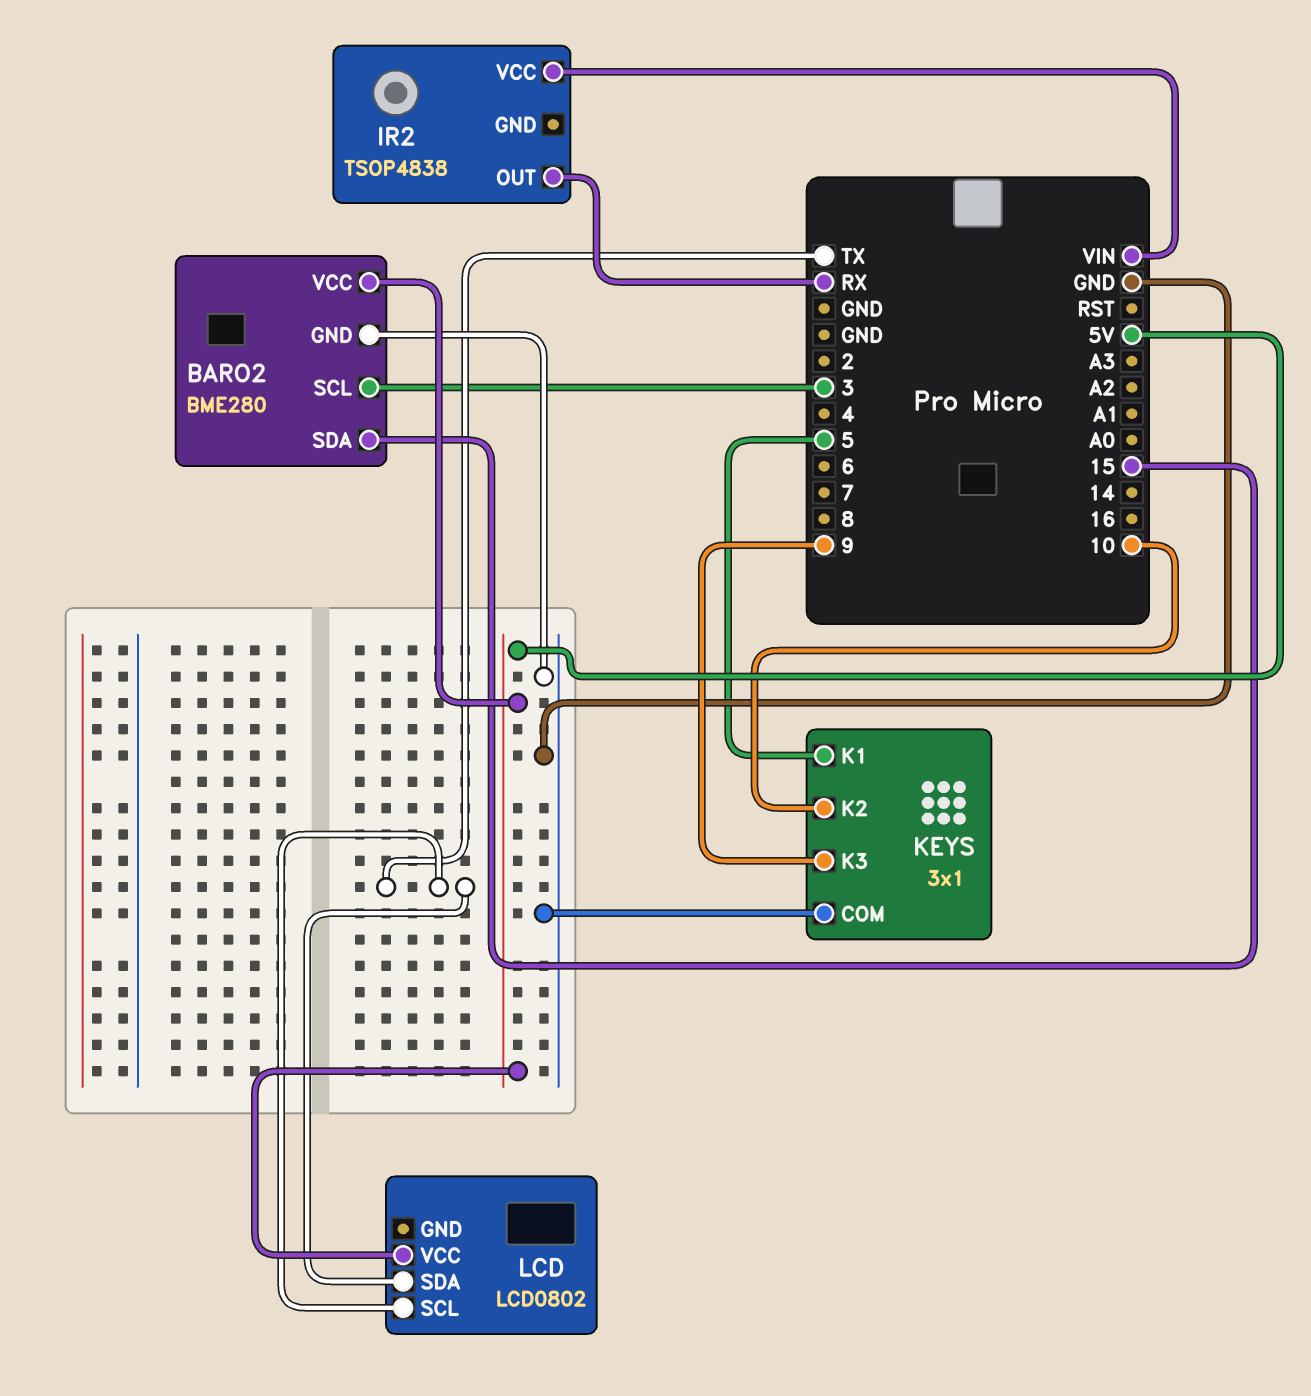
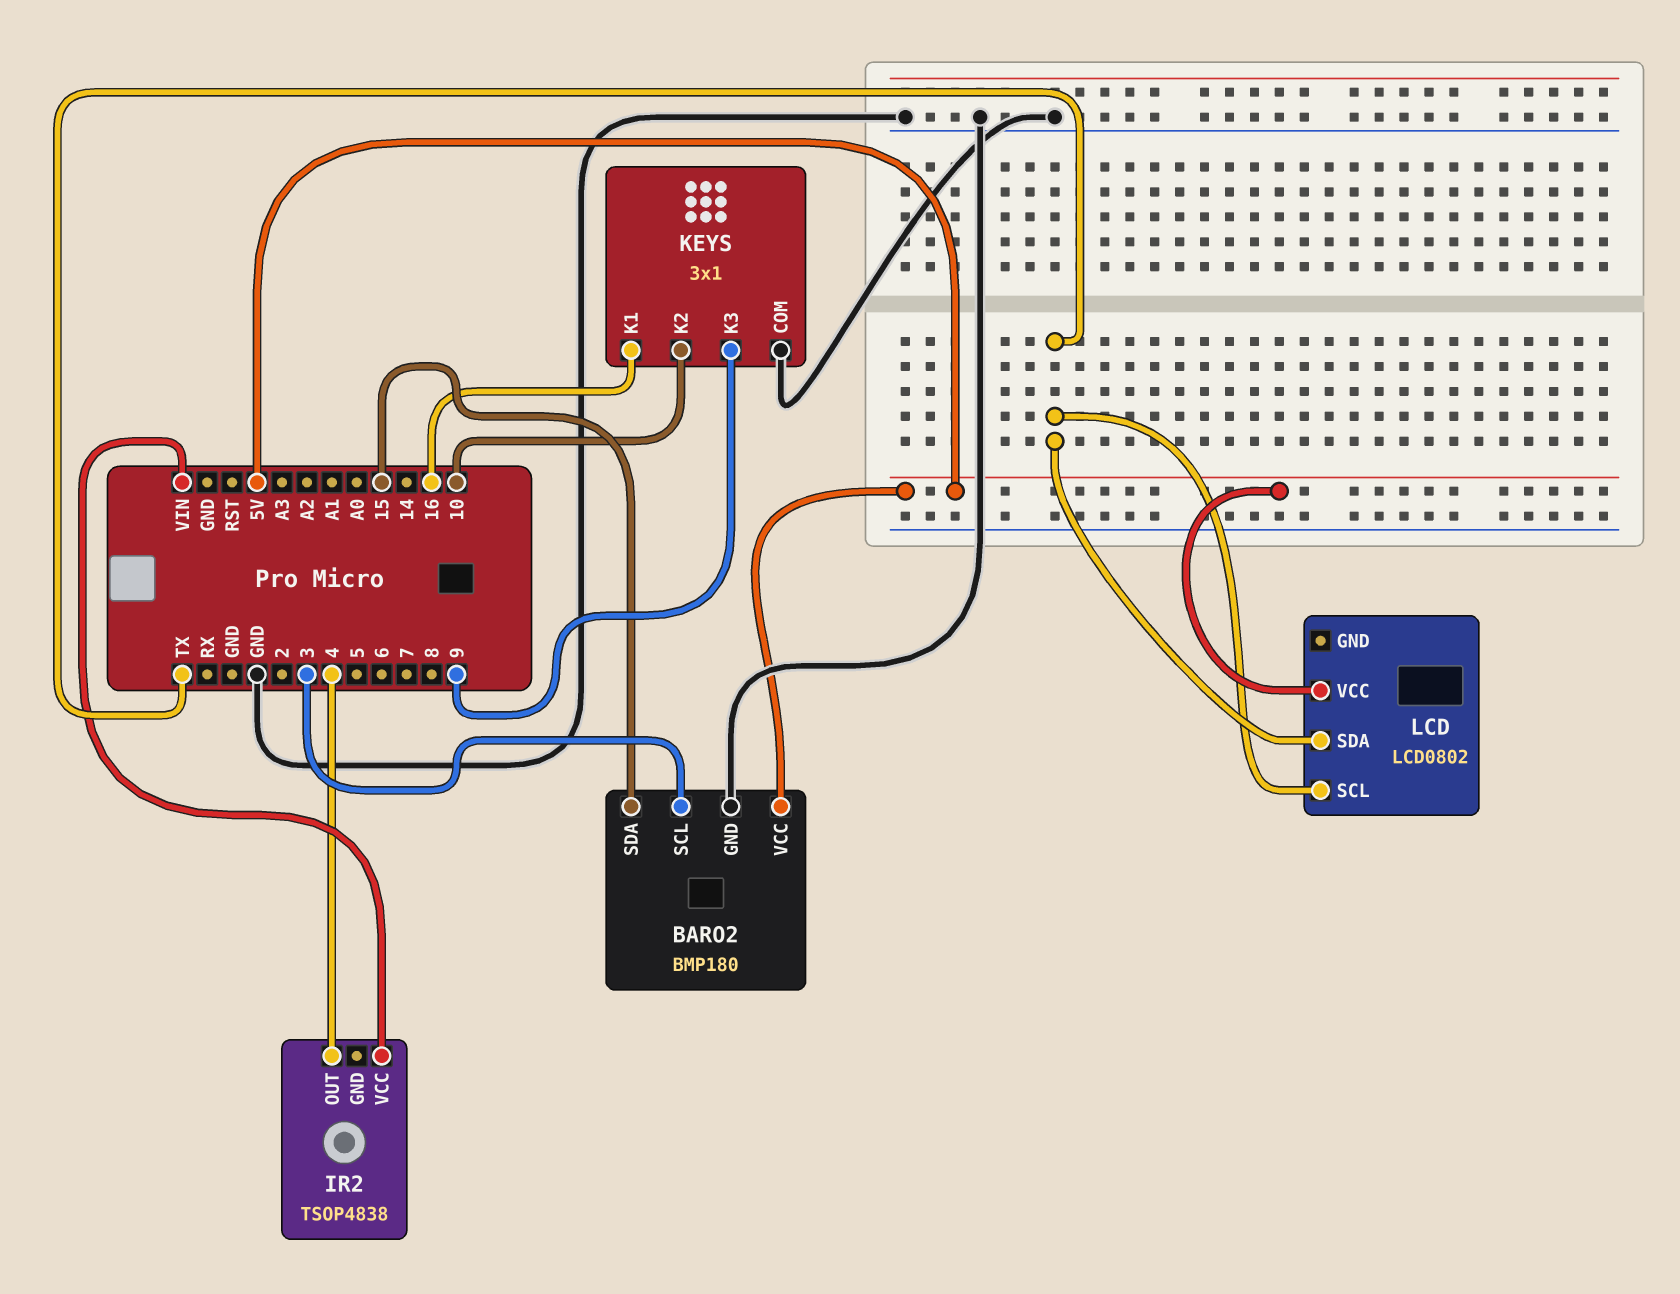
BARO2: BME280 -> BMP180
IR2 pin OUT: RX -> 4
KEYS pin K1: 5 -> 16

